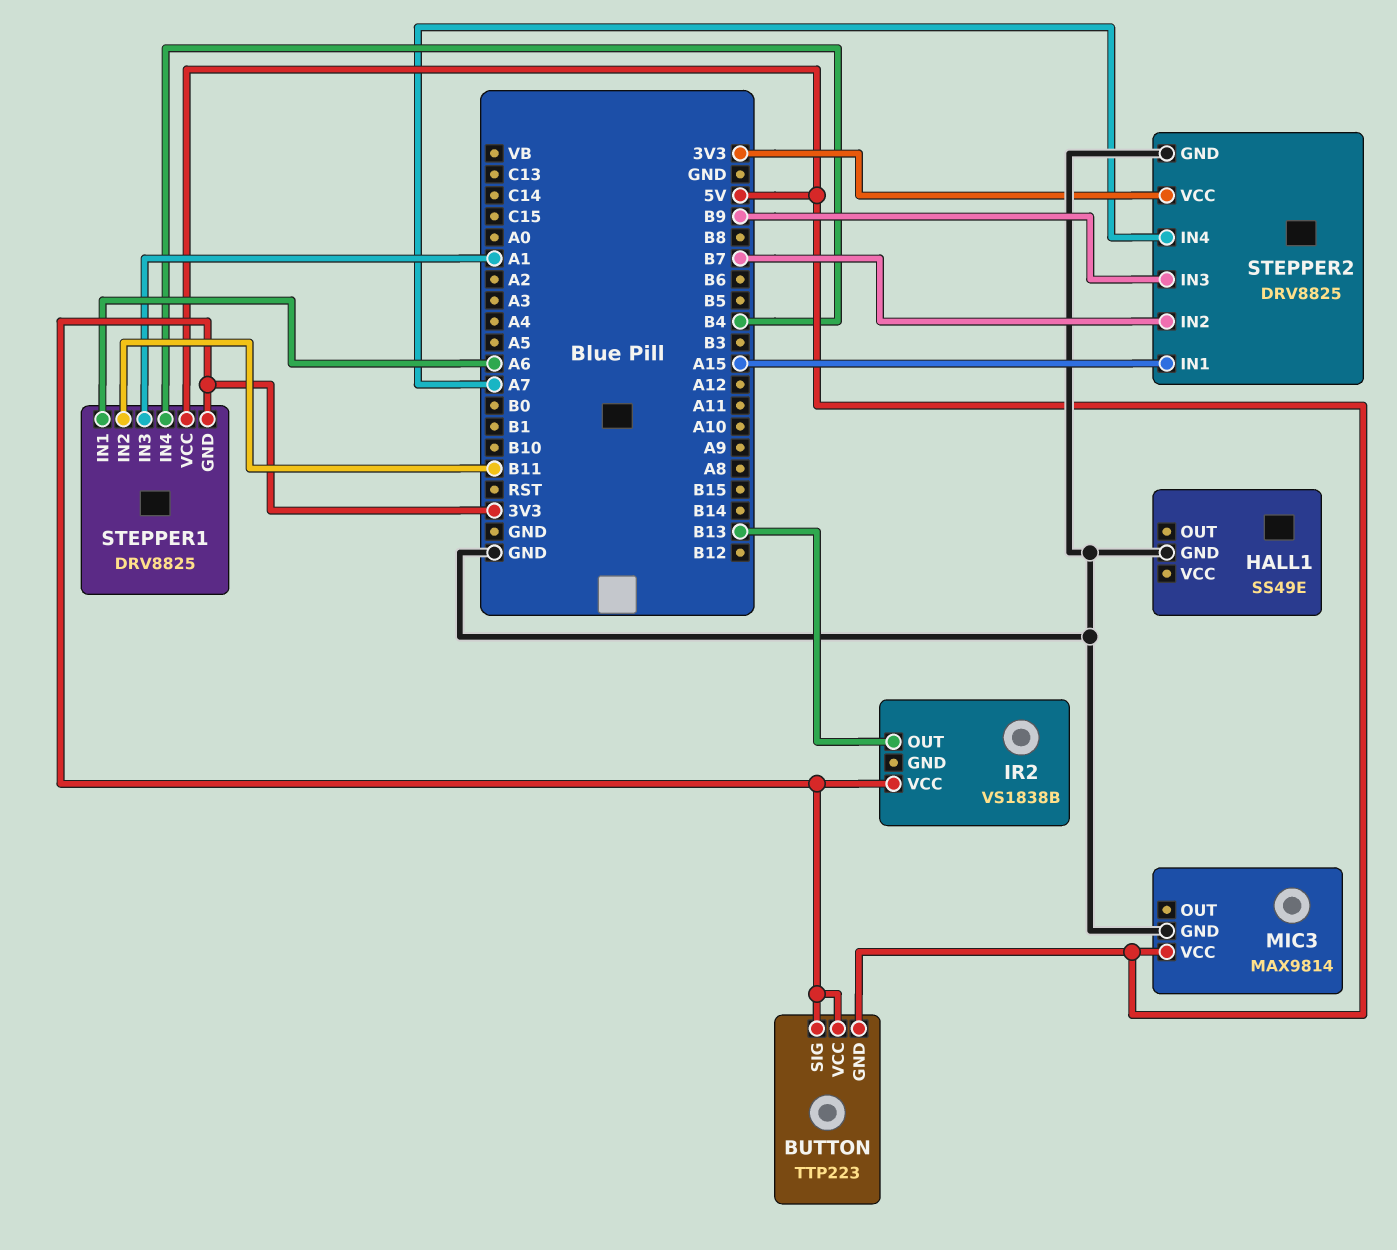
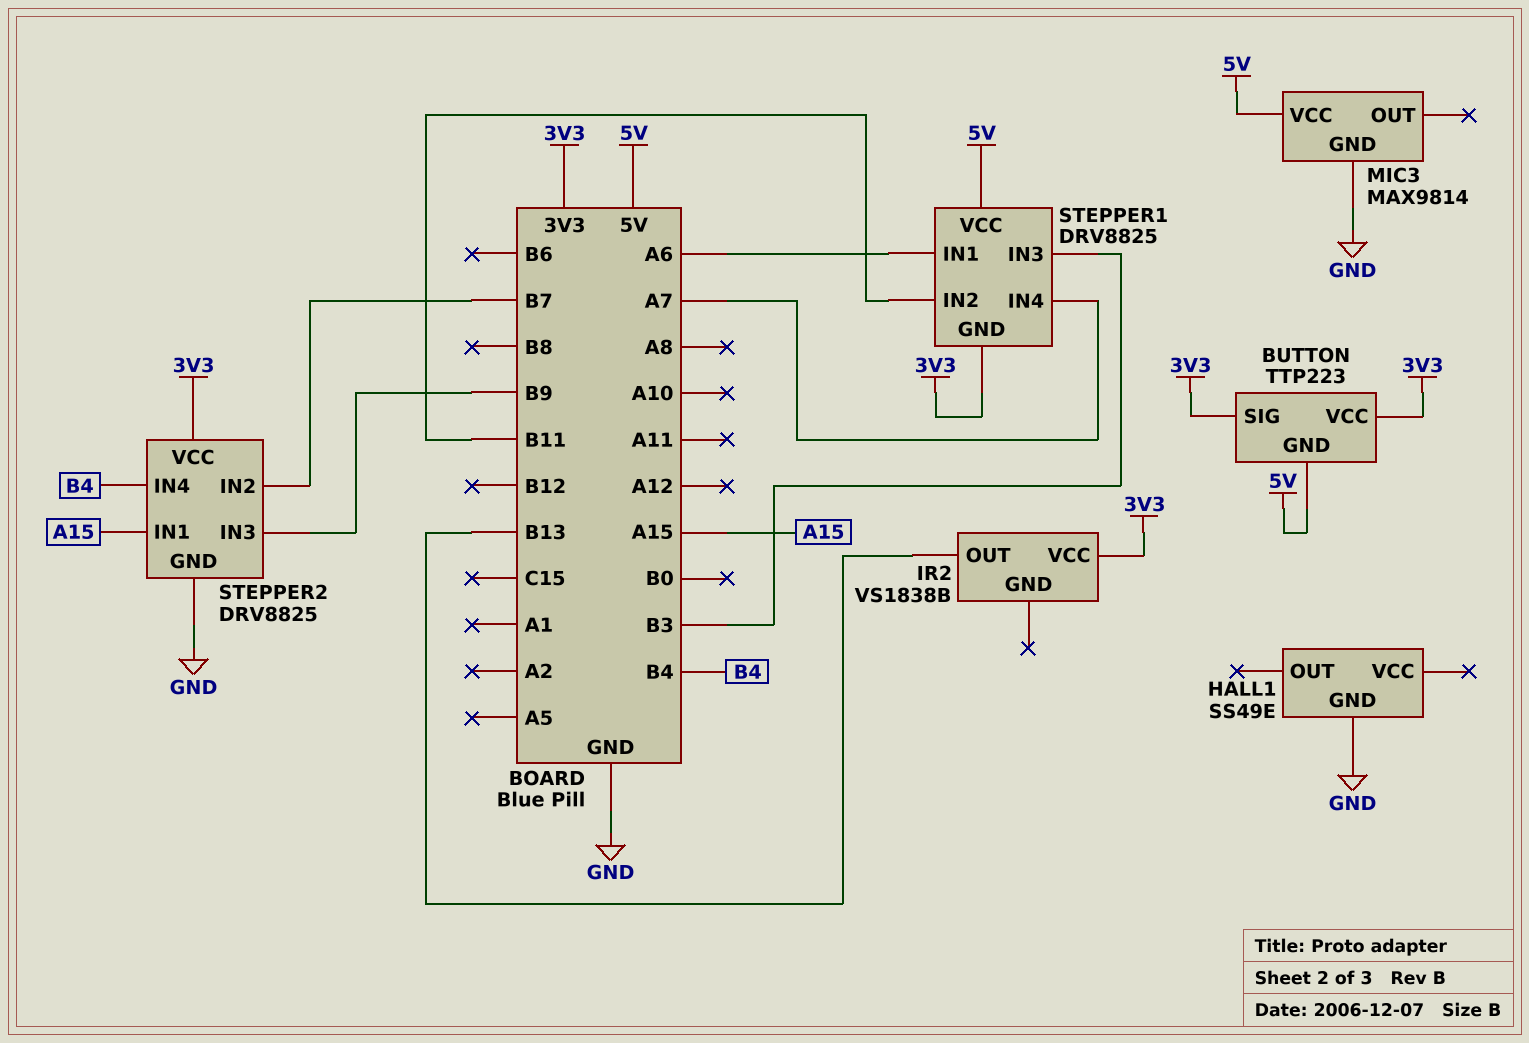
STEPPER1 pin IN3: A1 -> B3
STEPPER1 pin IN4: B4 -> A7
STEPPER2 pin IN4: A7 -> B4

